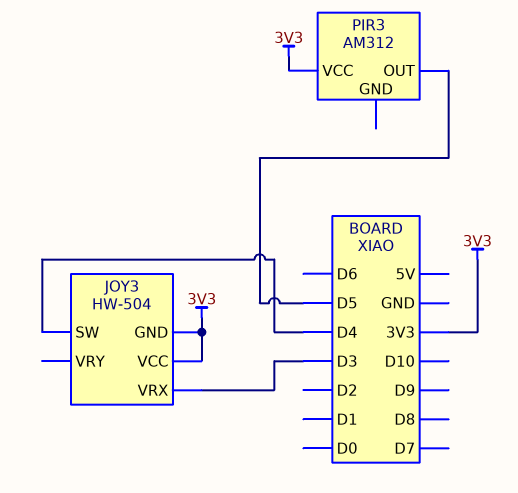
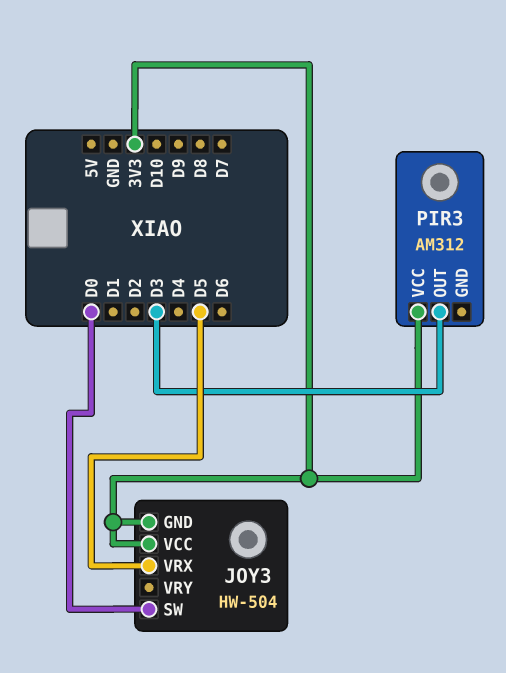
JOY3 pin SW: D4 -> D0
JOY3 pin VRX: D3 -> D5
PIR3 pin OUT: D5 -> D3

